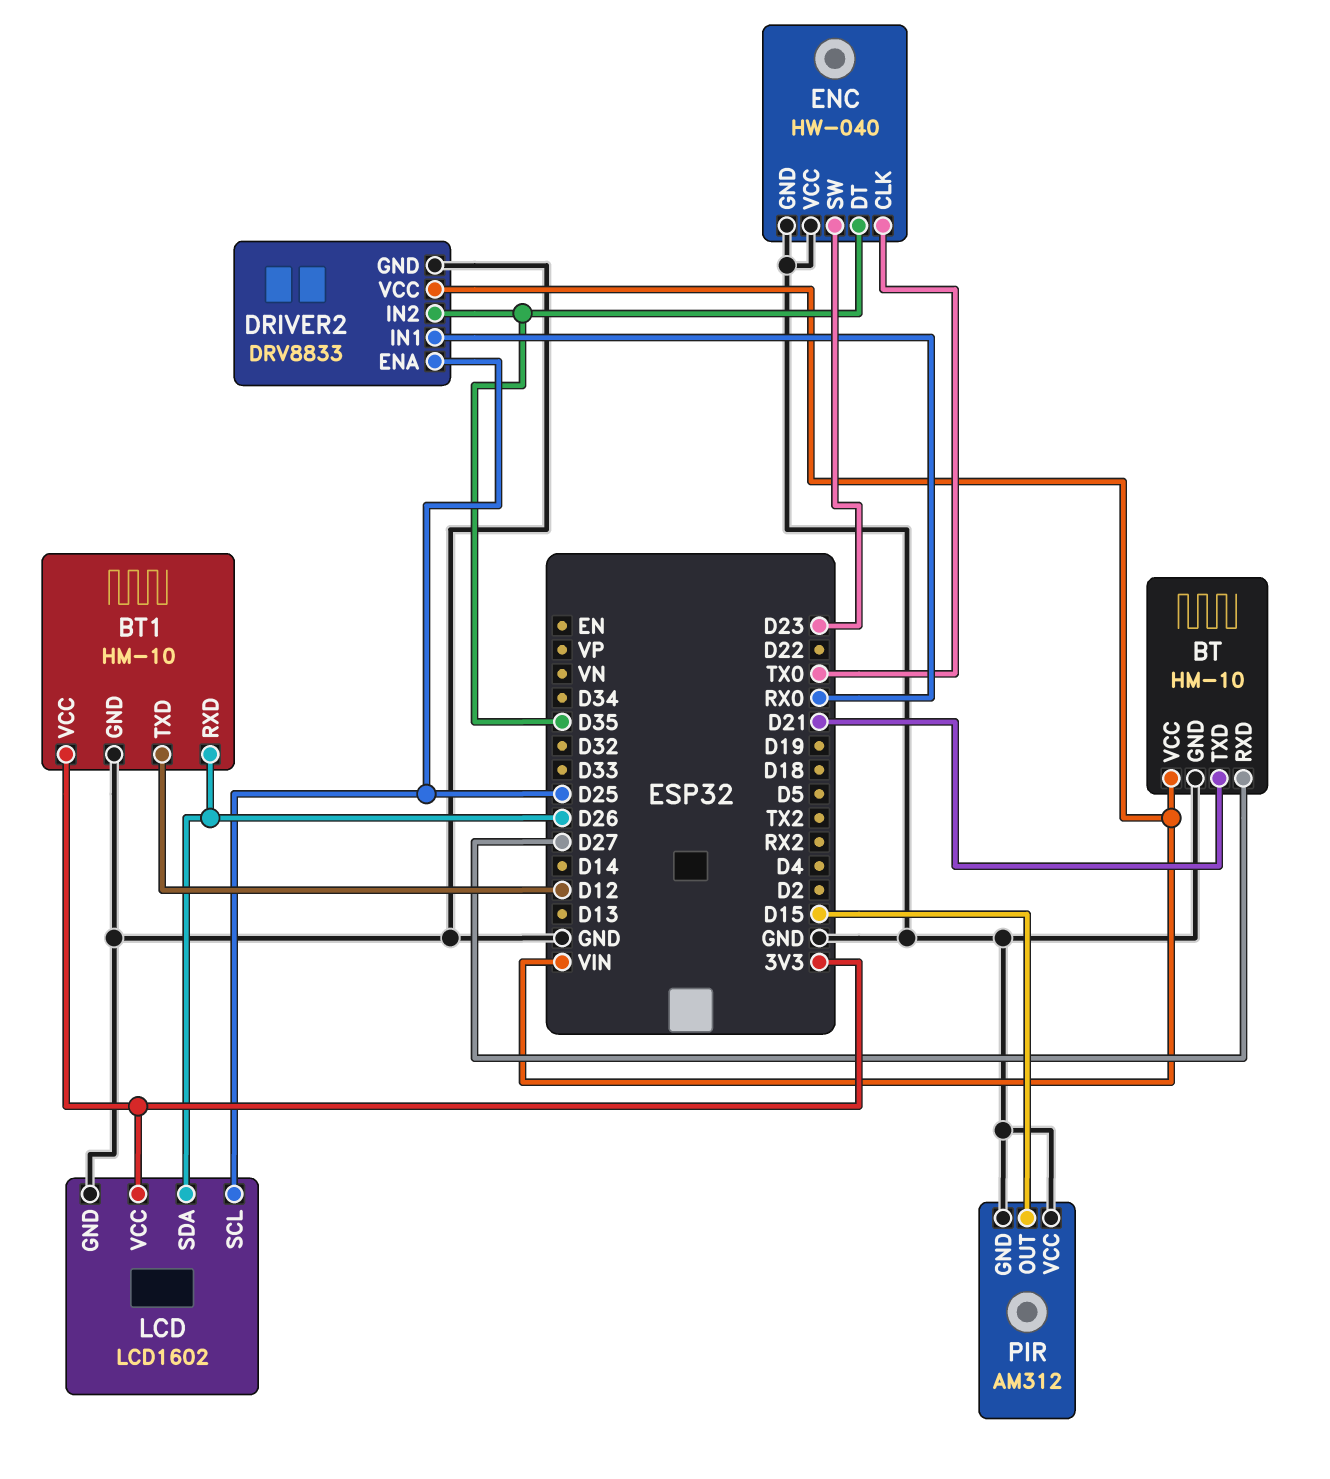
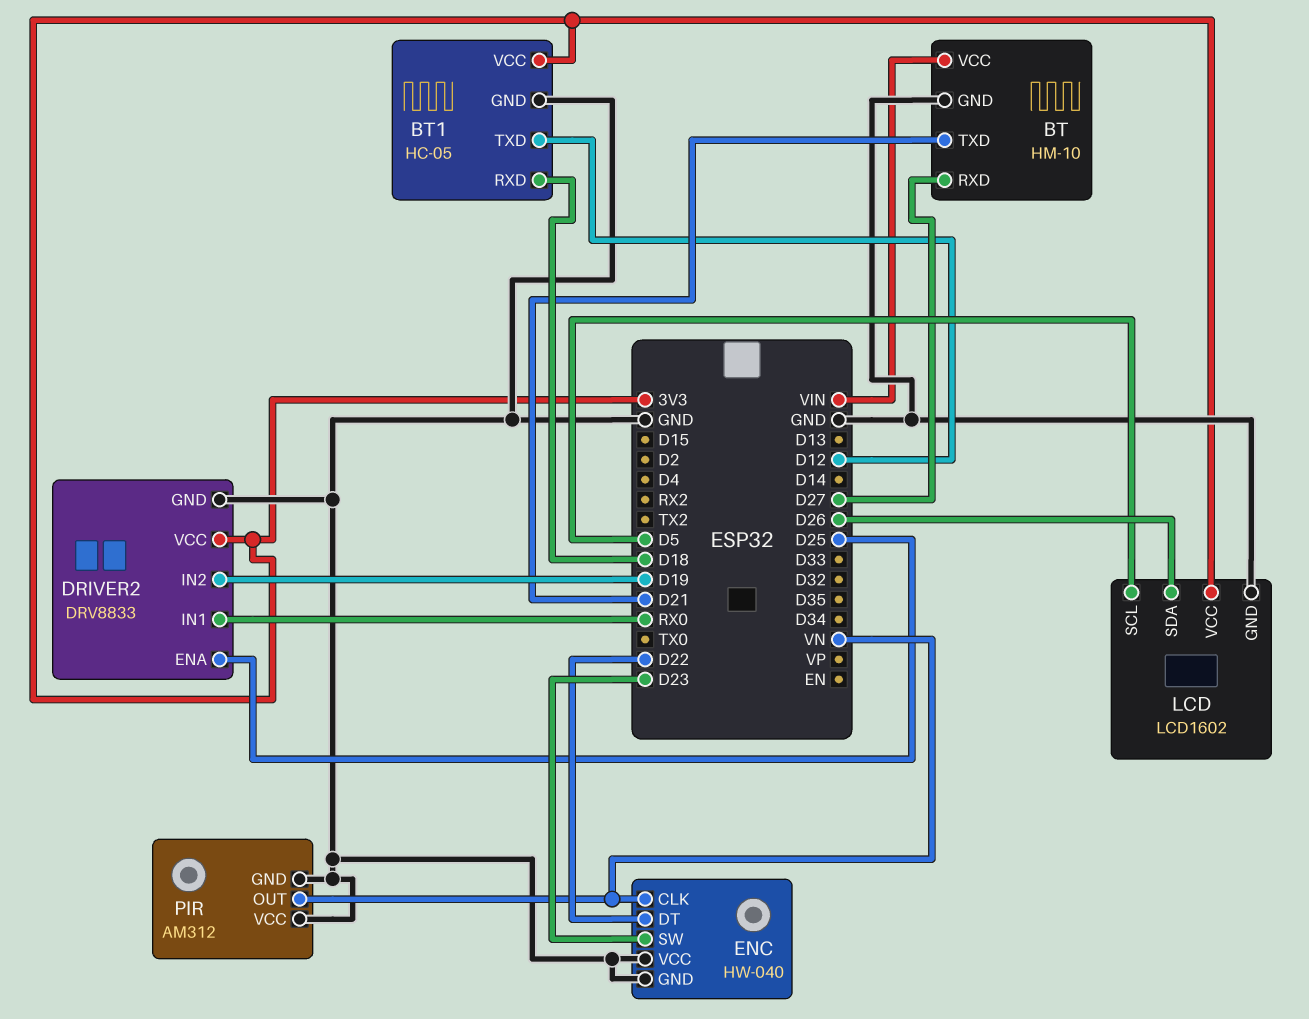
BT1: HM-10 -> HC-05
BT1 pin RXD: D26 -> D18
DRIVER2 pin IN2: D35 -> D19
DRIVER2 pin VCC: VIN -> 3V3
ENC pin CLK: TX0 -> VN
ENC pin DT: D35 -> D22
LCD pin SCL: D25 -> D5
PIR pin OUT: D15 -> VN

